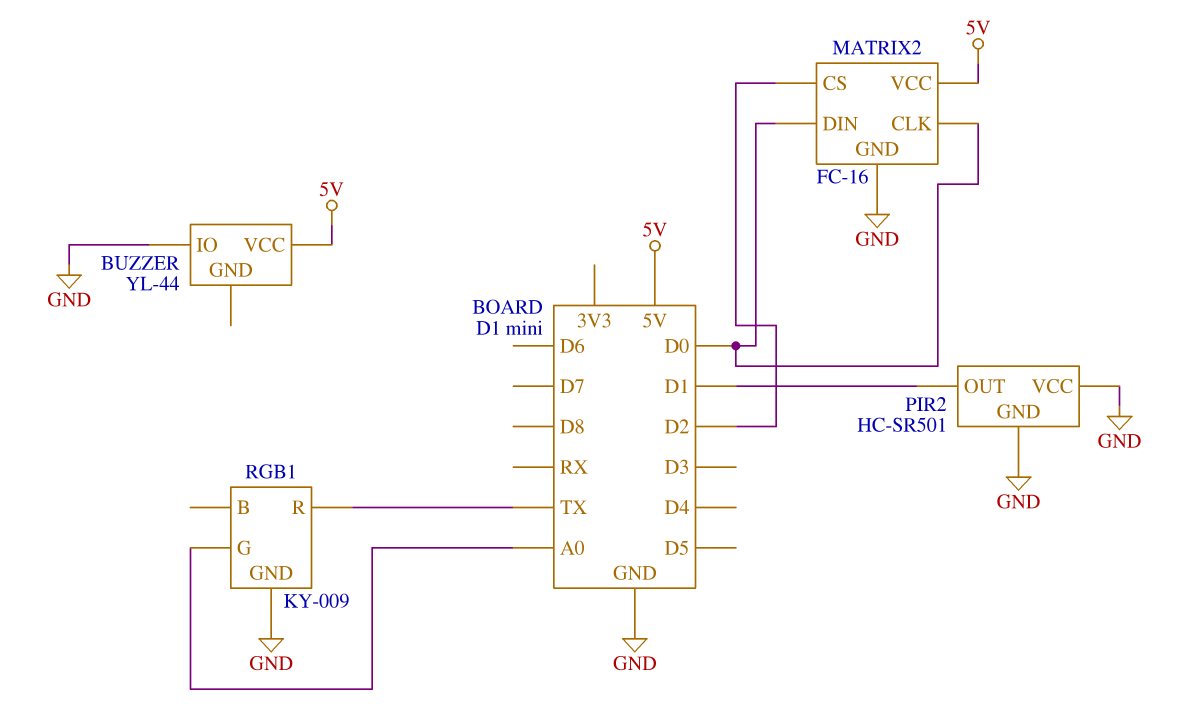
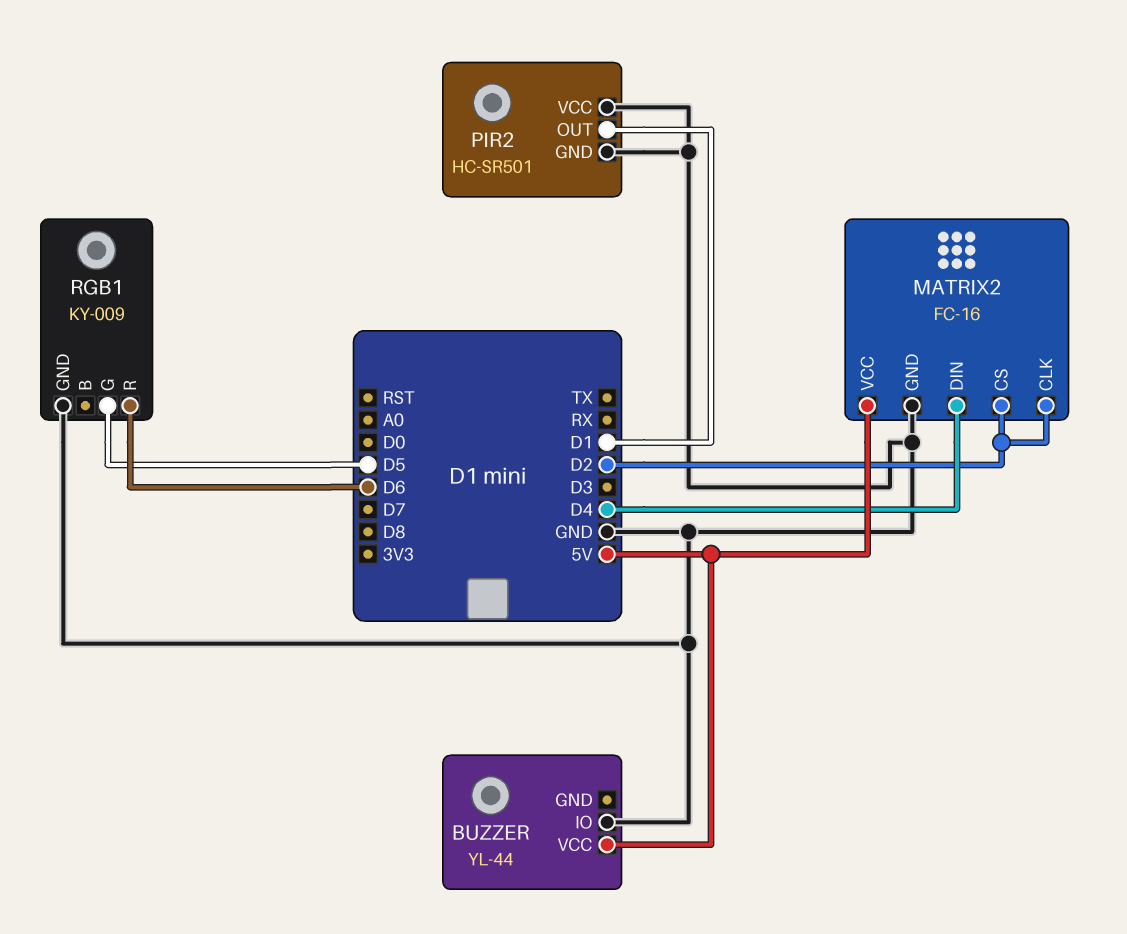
MATRIX2 pin CLK: D0 -> D2
MATRIX2 pin DIN: D0 -> D4
RGB1 pin G: A0 -> D5
RGB1 pin R: TX -> D6

